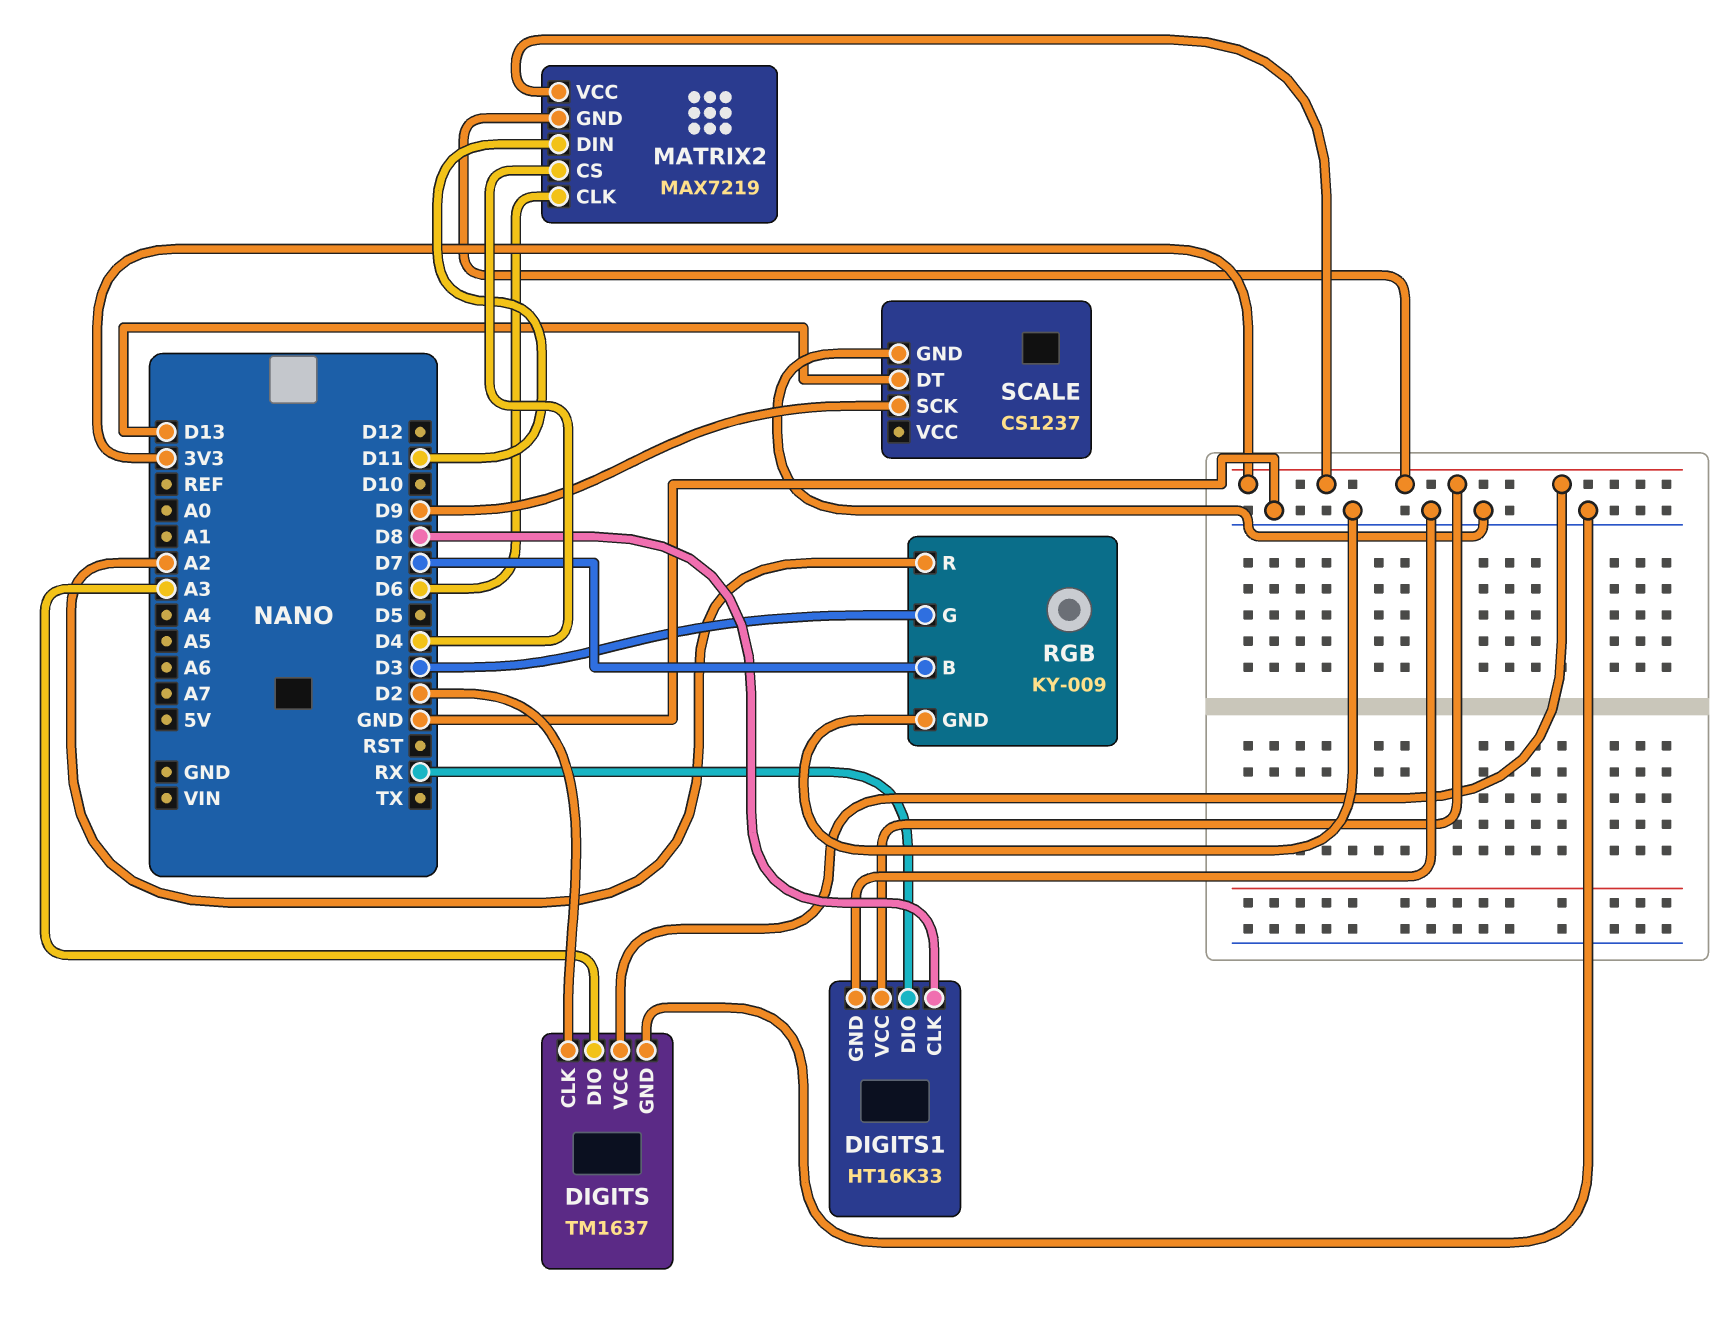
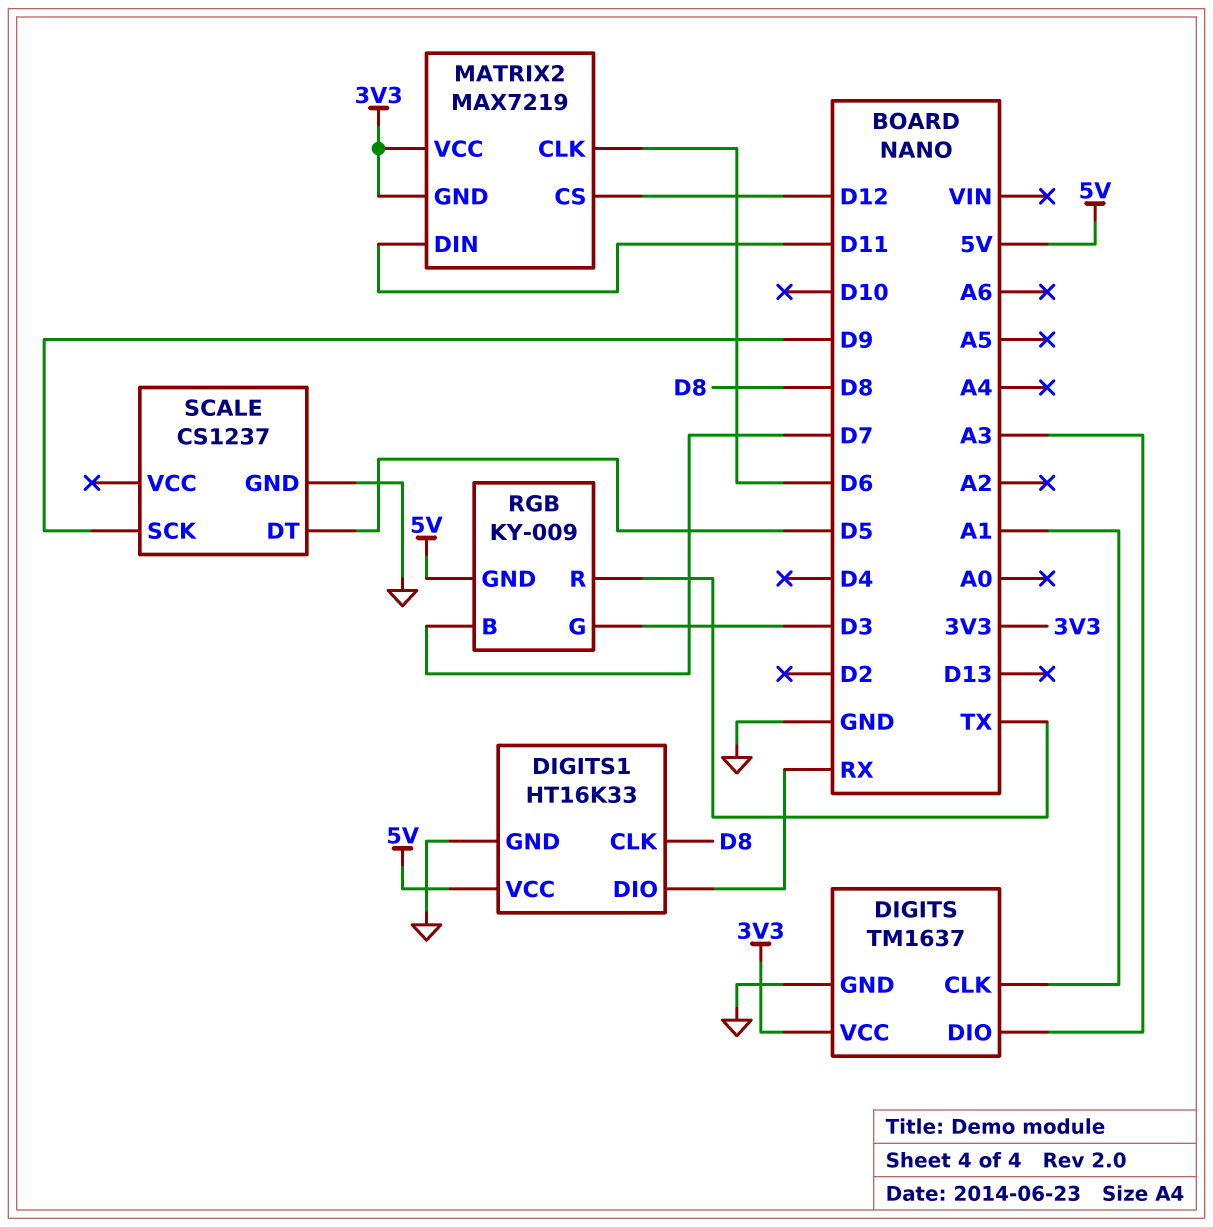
DIGITS pin CLK: D2 -> A1
DIGITS1 pin VCC: 3V3 -> 5V
MATRIX2 pin CS: D4 -> D12
RGB pin GND: GND -> 5V
RGB pin R: A2 -> TX
SCALE pin DT: D13 -> D5

